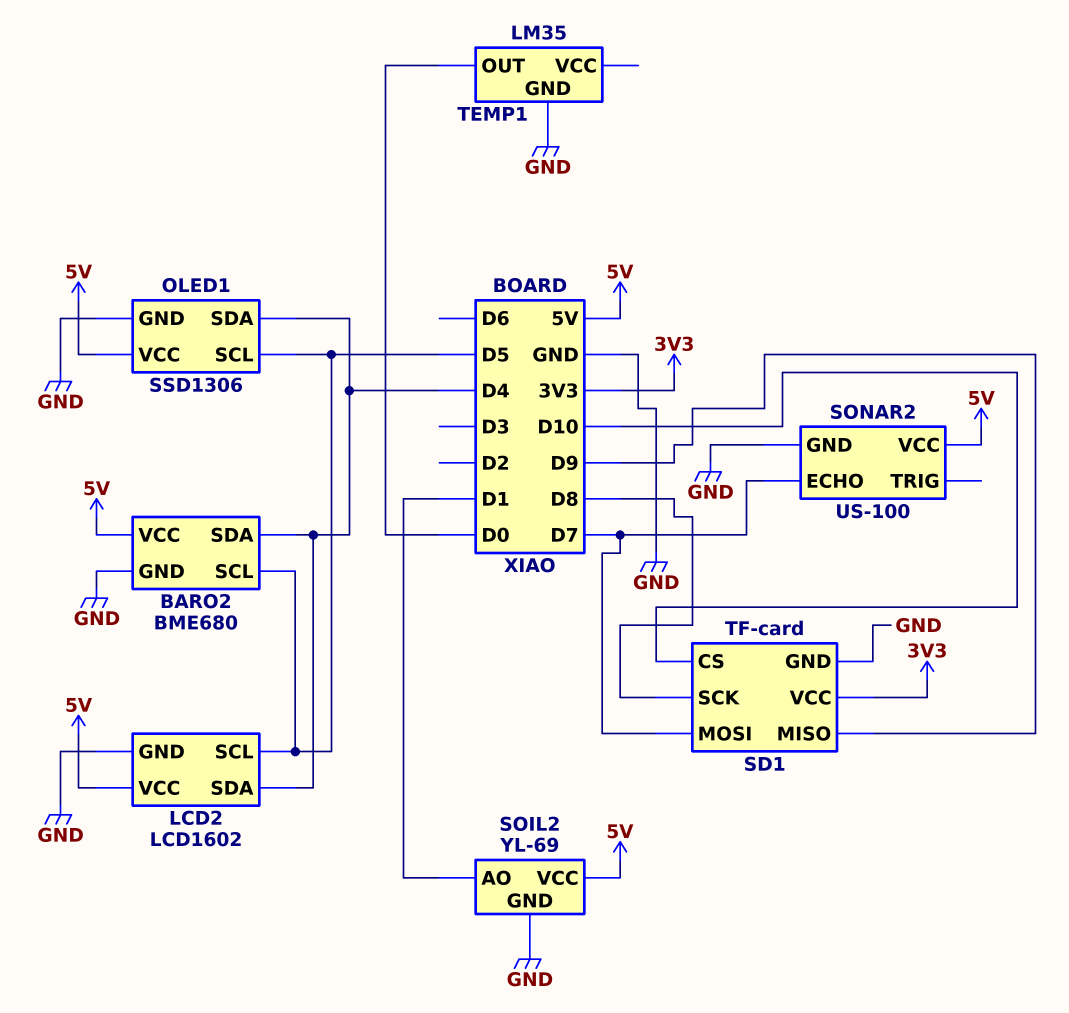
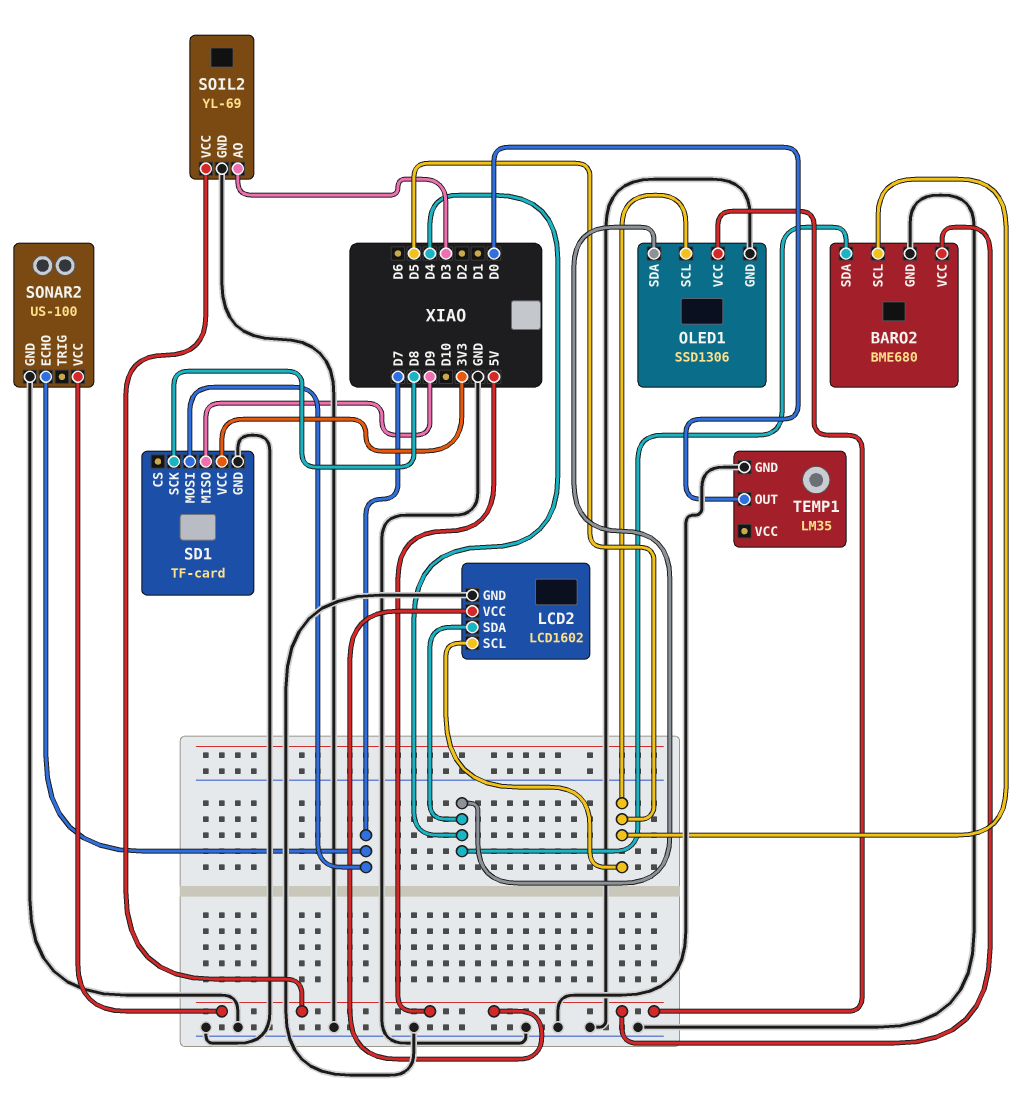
SD1 pin CS: D10 -> none
SOIL2 pin AO: D1 -> D3

